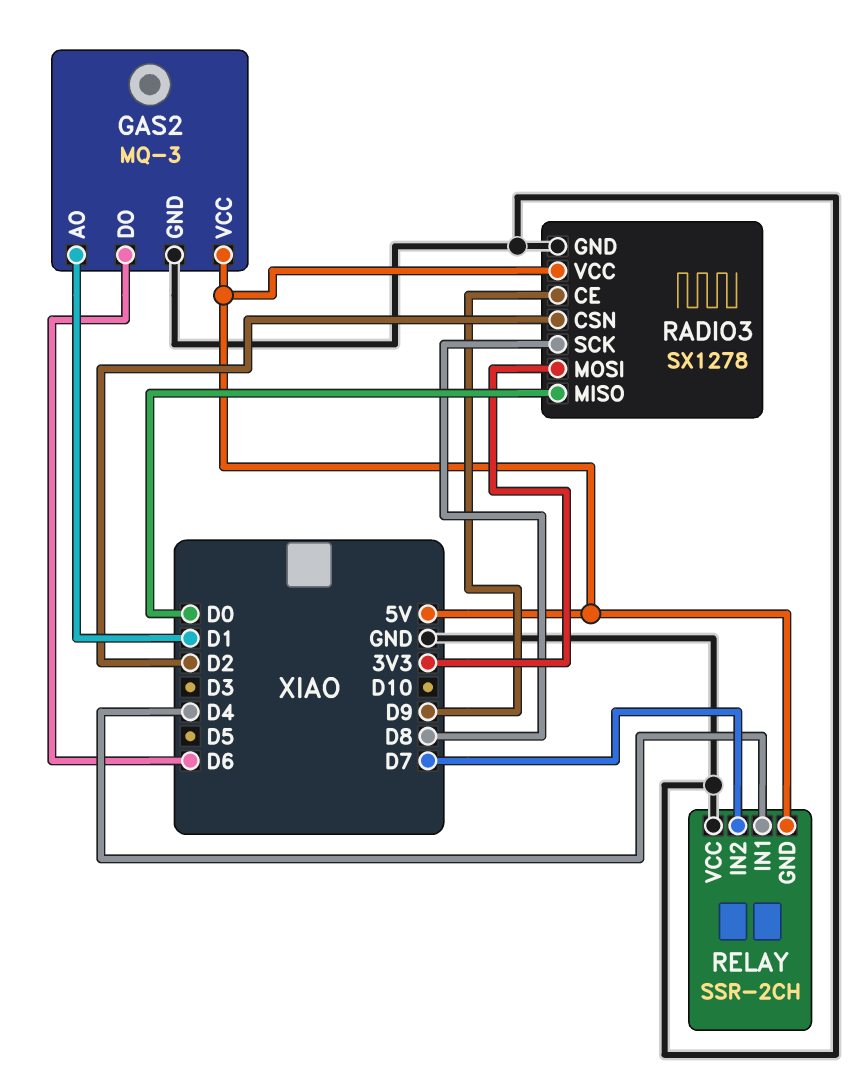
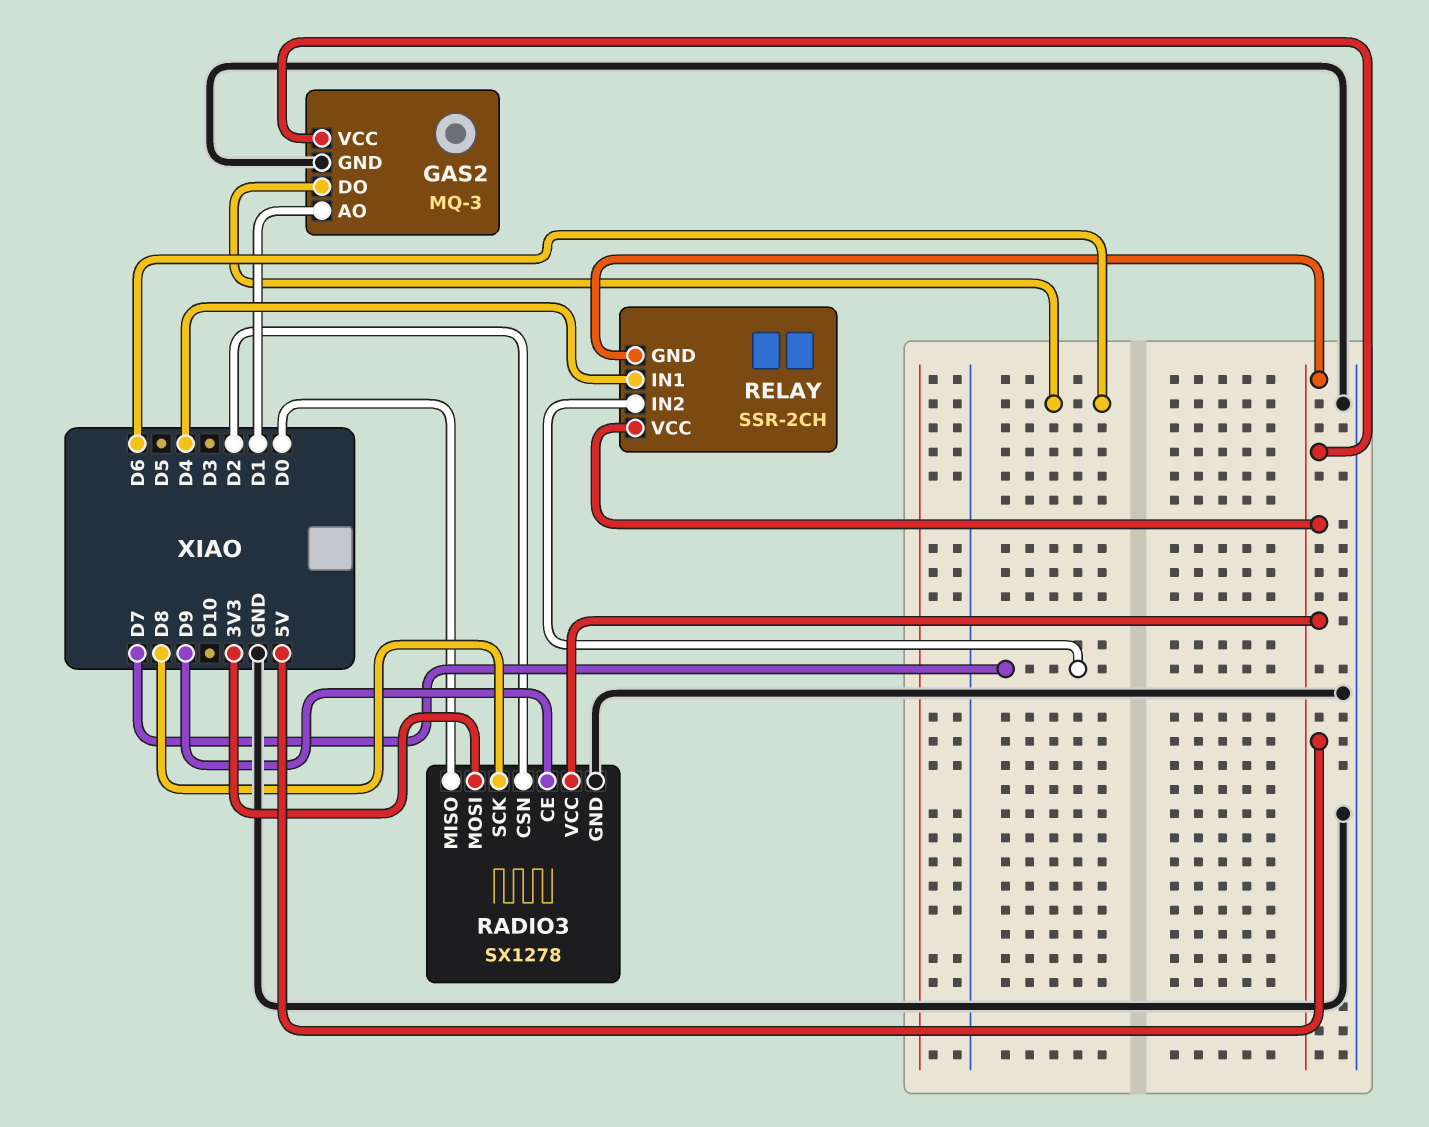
RELAY pin VCC: GND -> 5V

